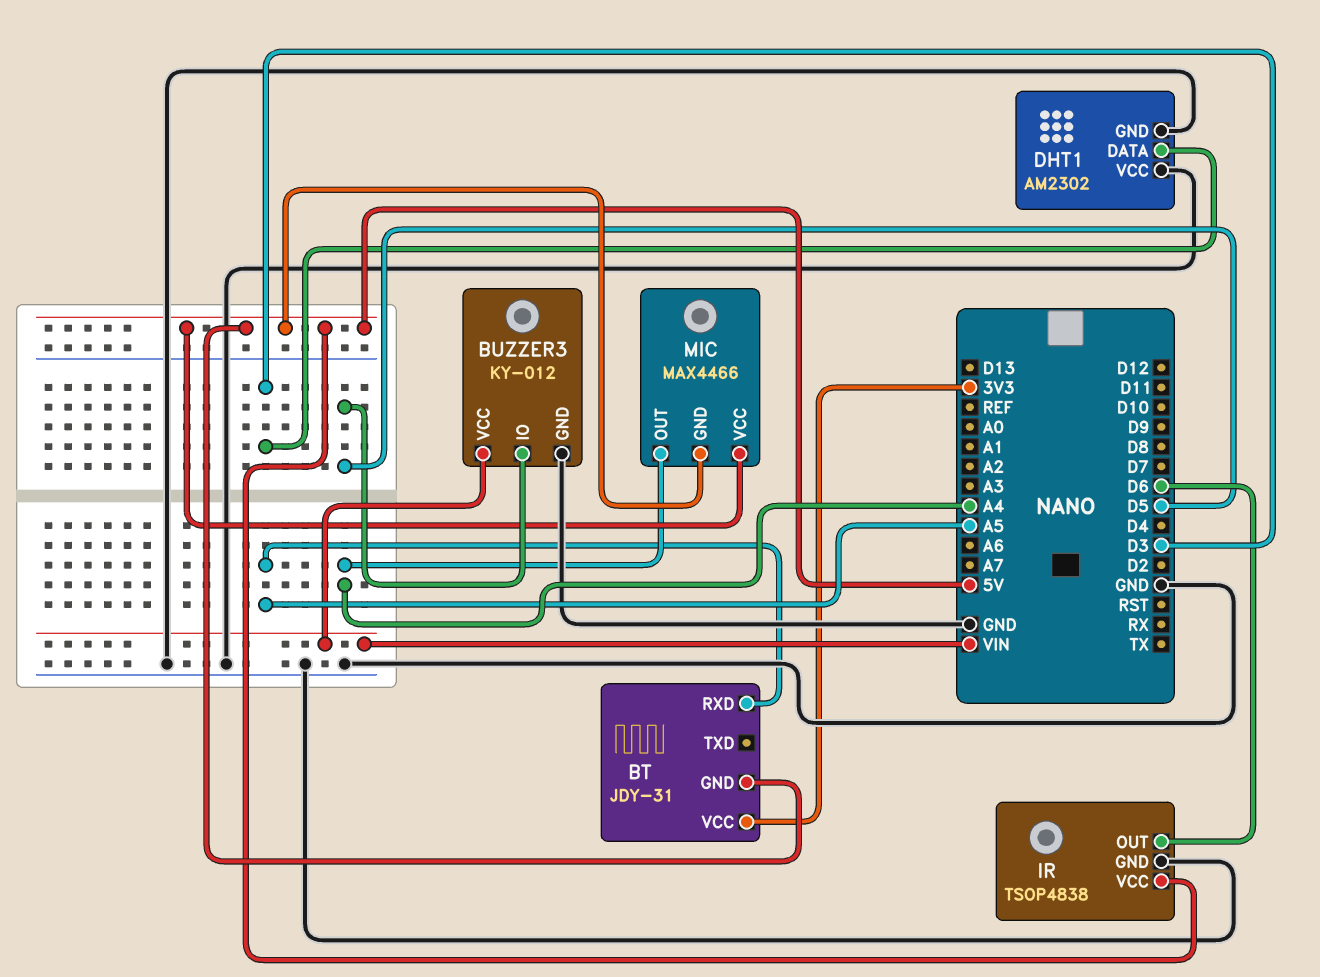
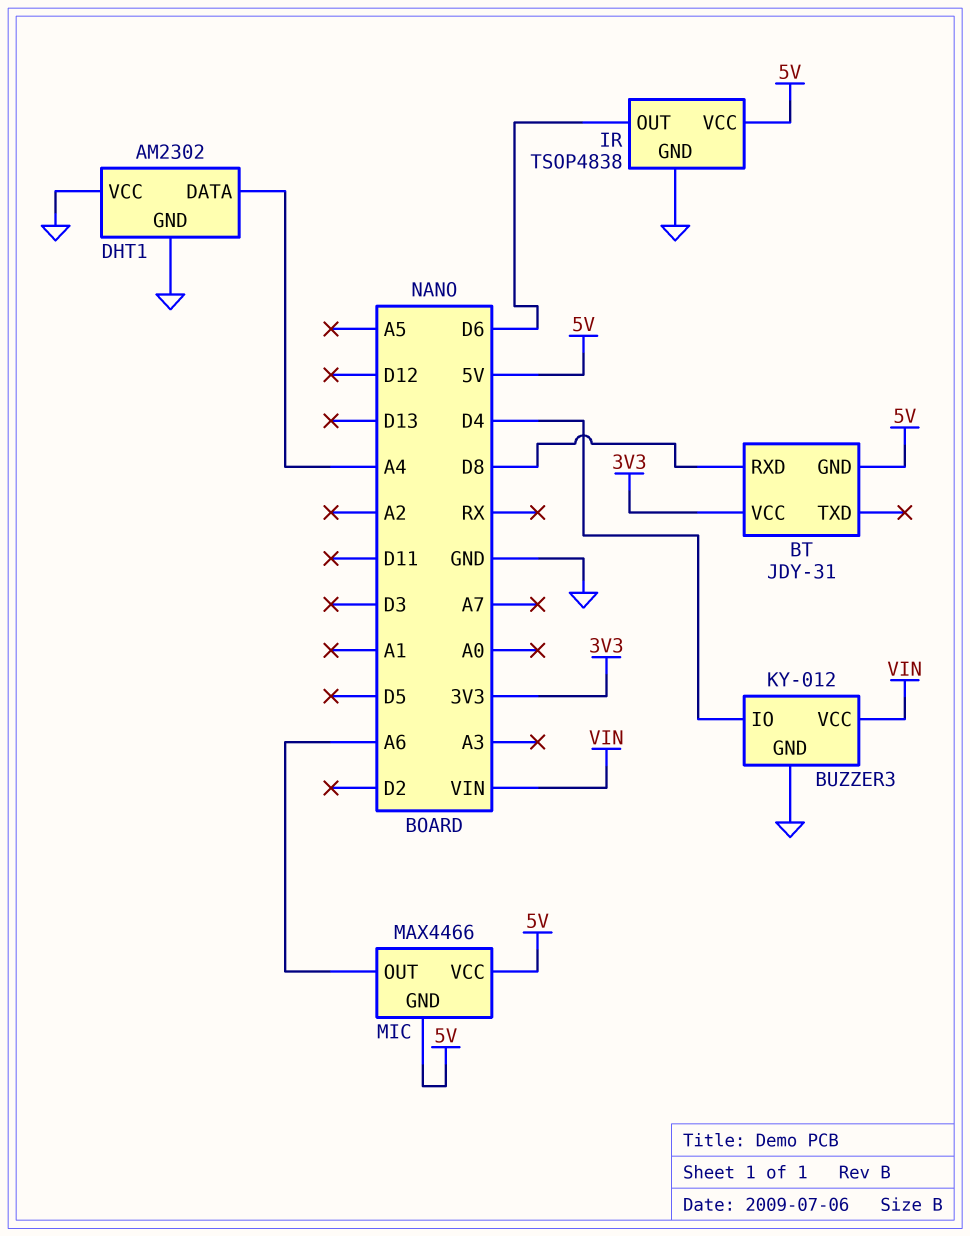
BT pin RXD: A5 -> D8
BUZZER3 pin IO: D5 -> D4
DHT1 pin DATA: D3 -> A4
MIC pin OUT: A4 -> A6

